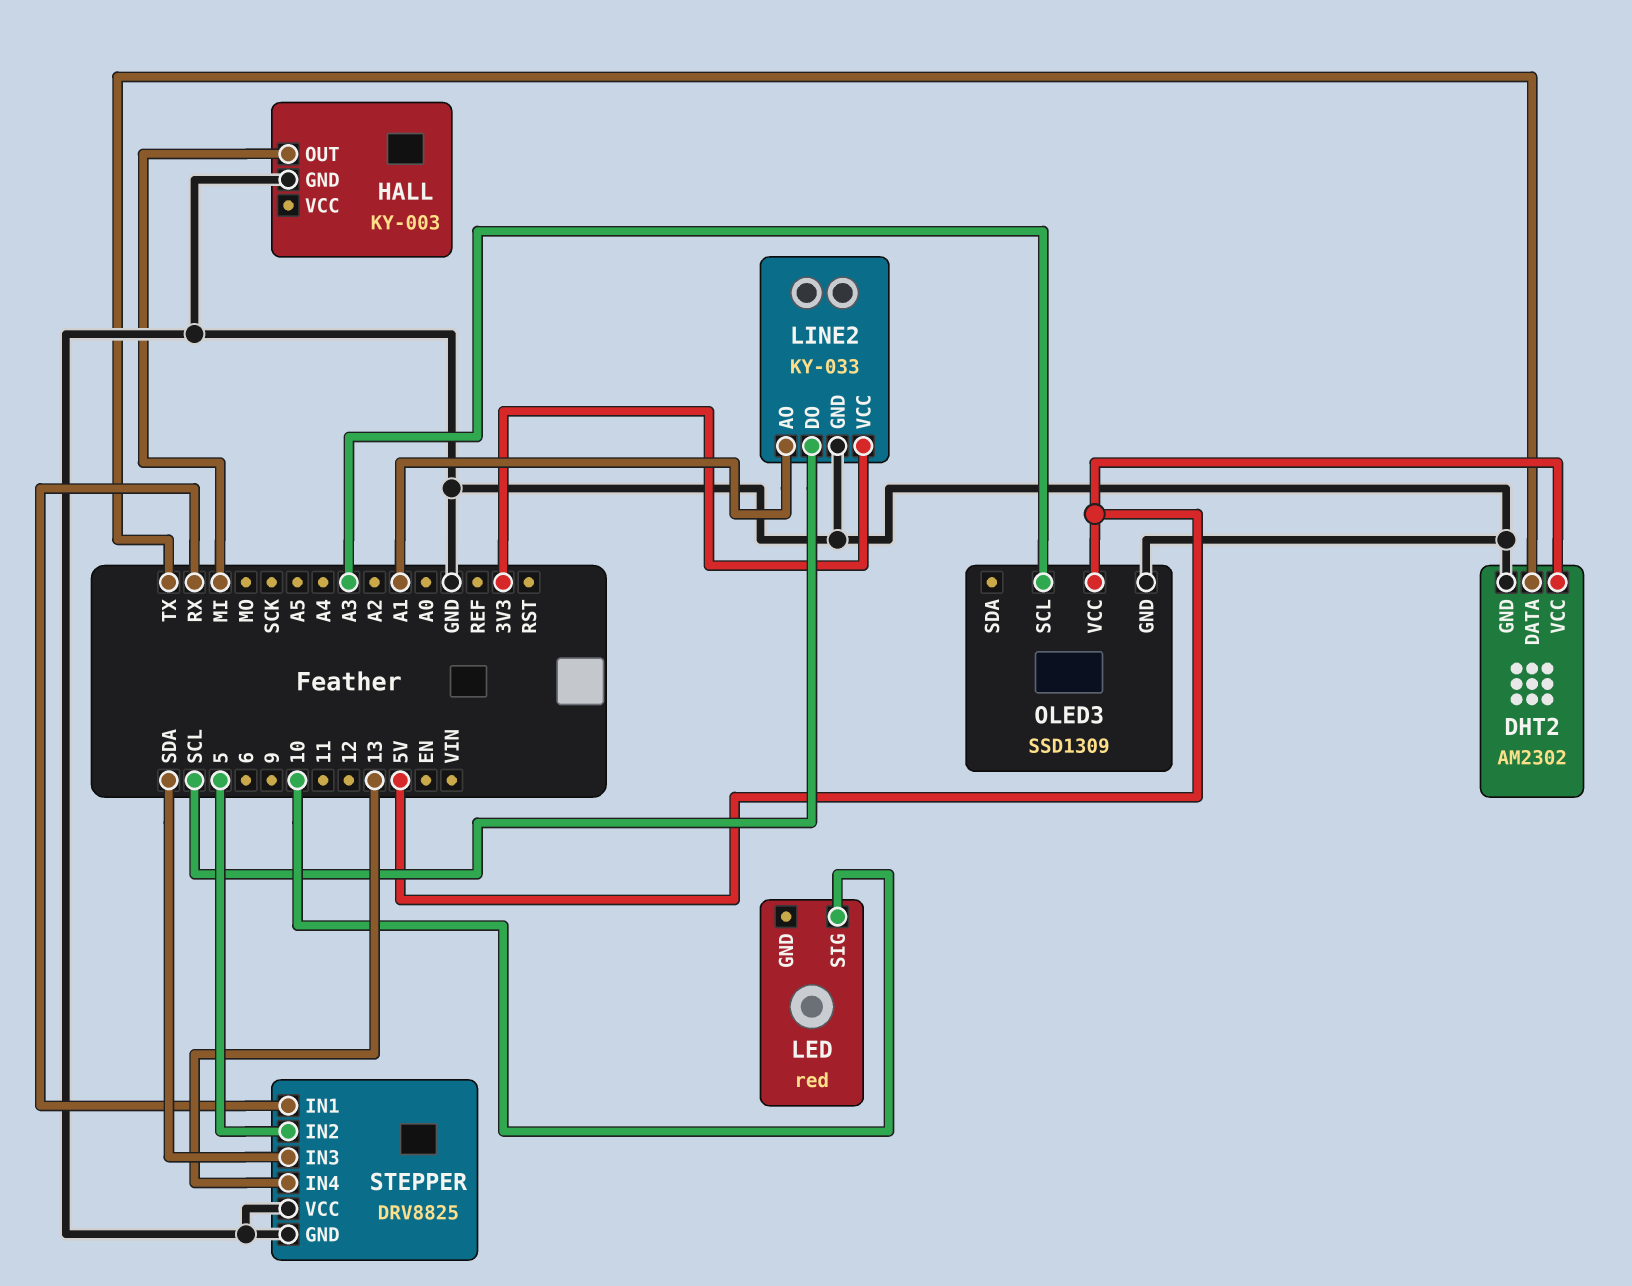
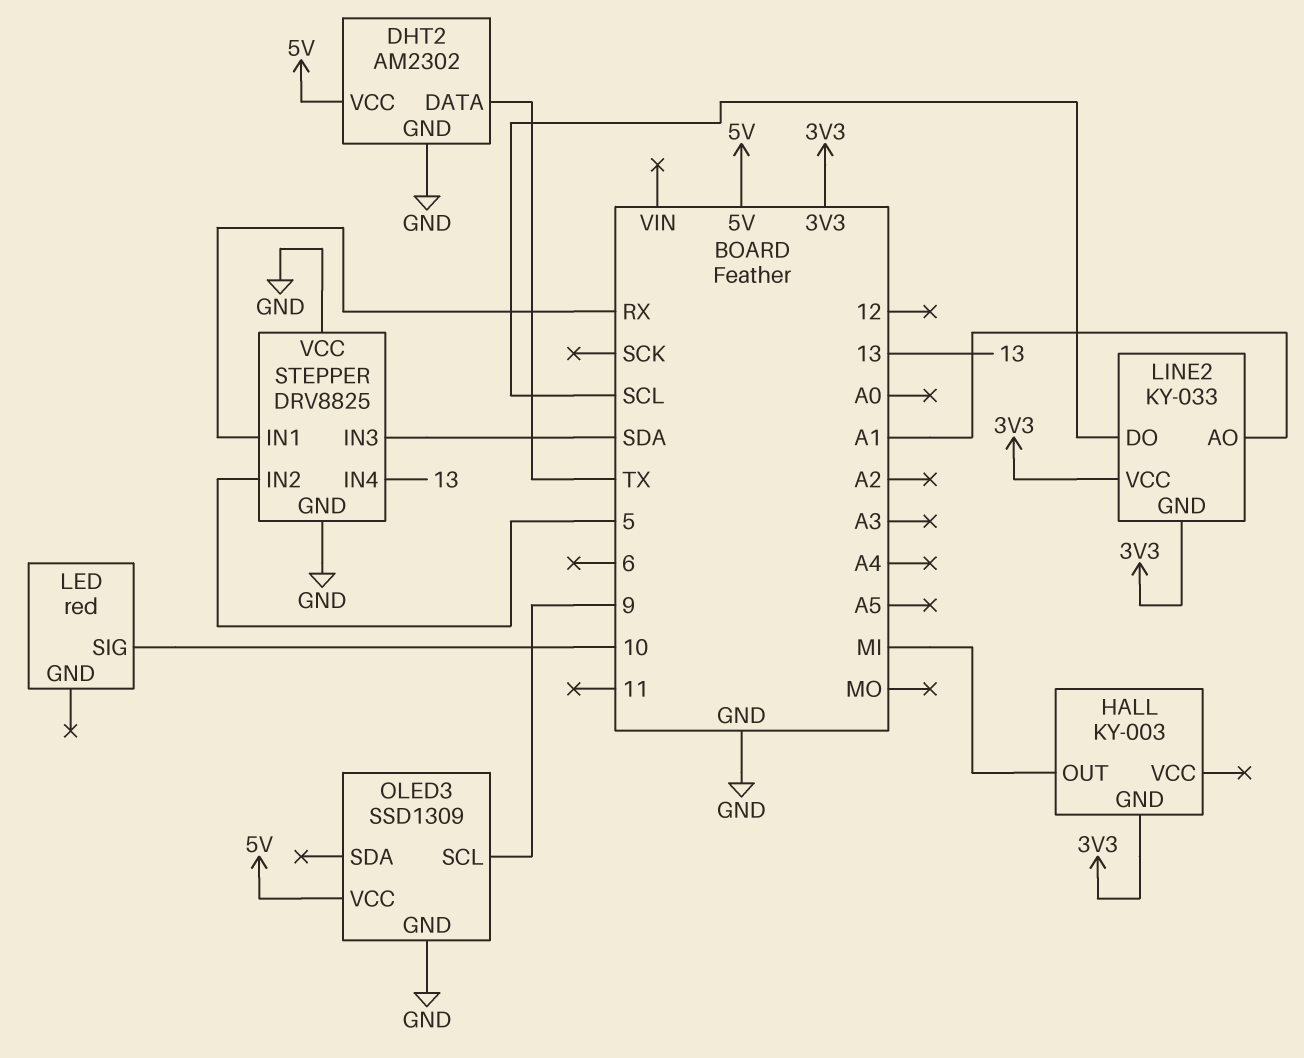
HALL pin GND: GND -> 3V3
LINE2 pin GND: GND -> 3V3
OLED3 pin SCL: A3 -> 9

